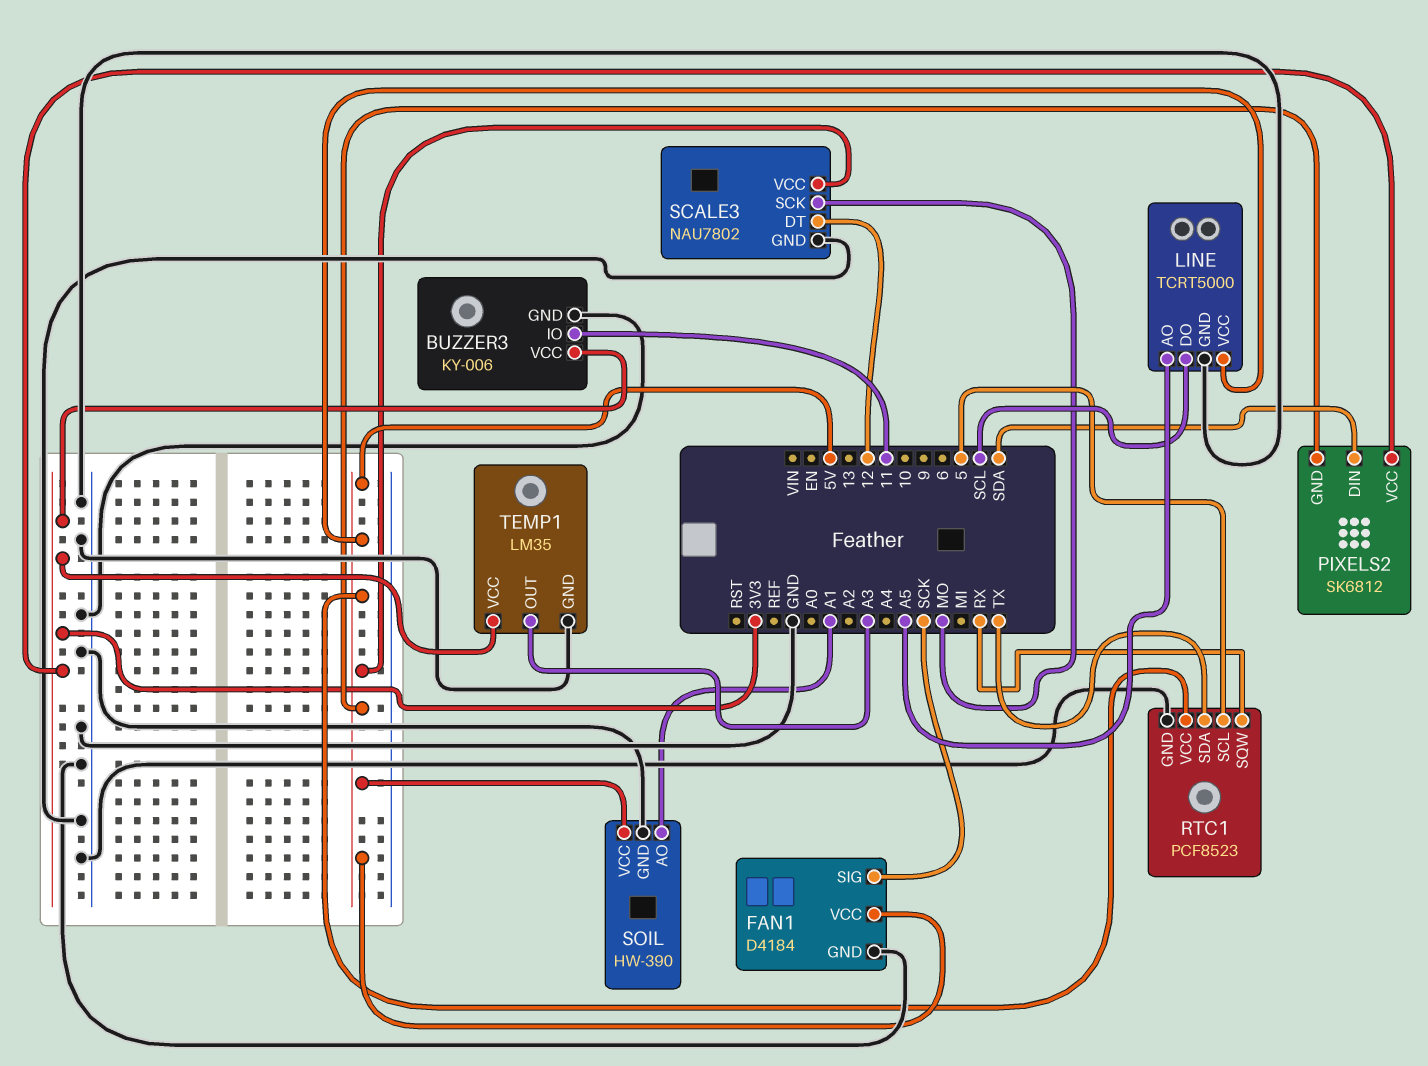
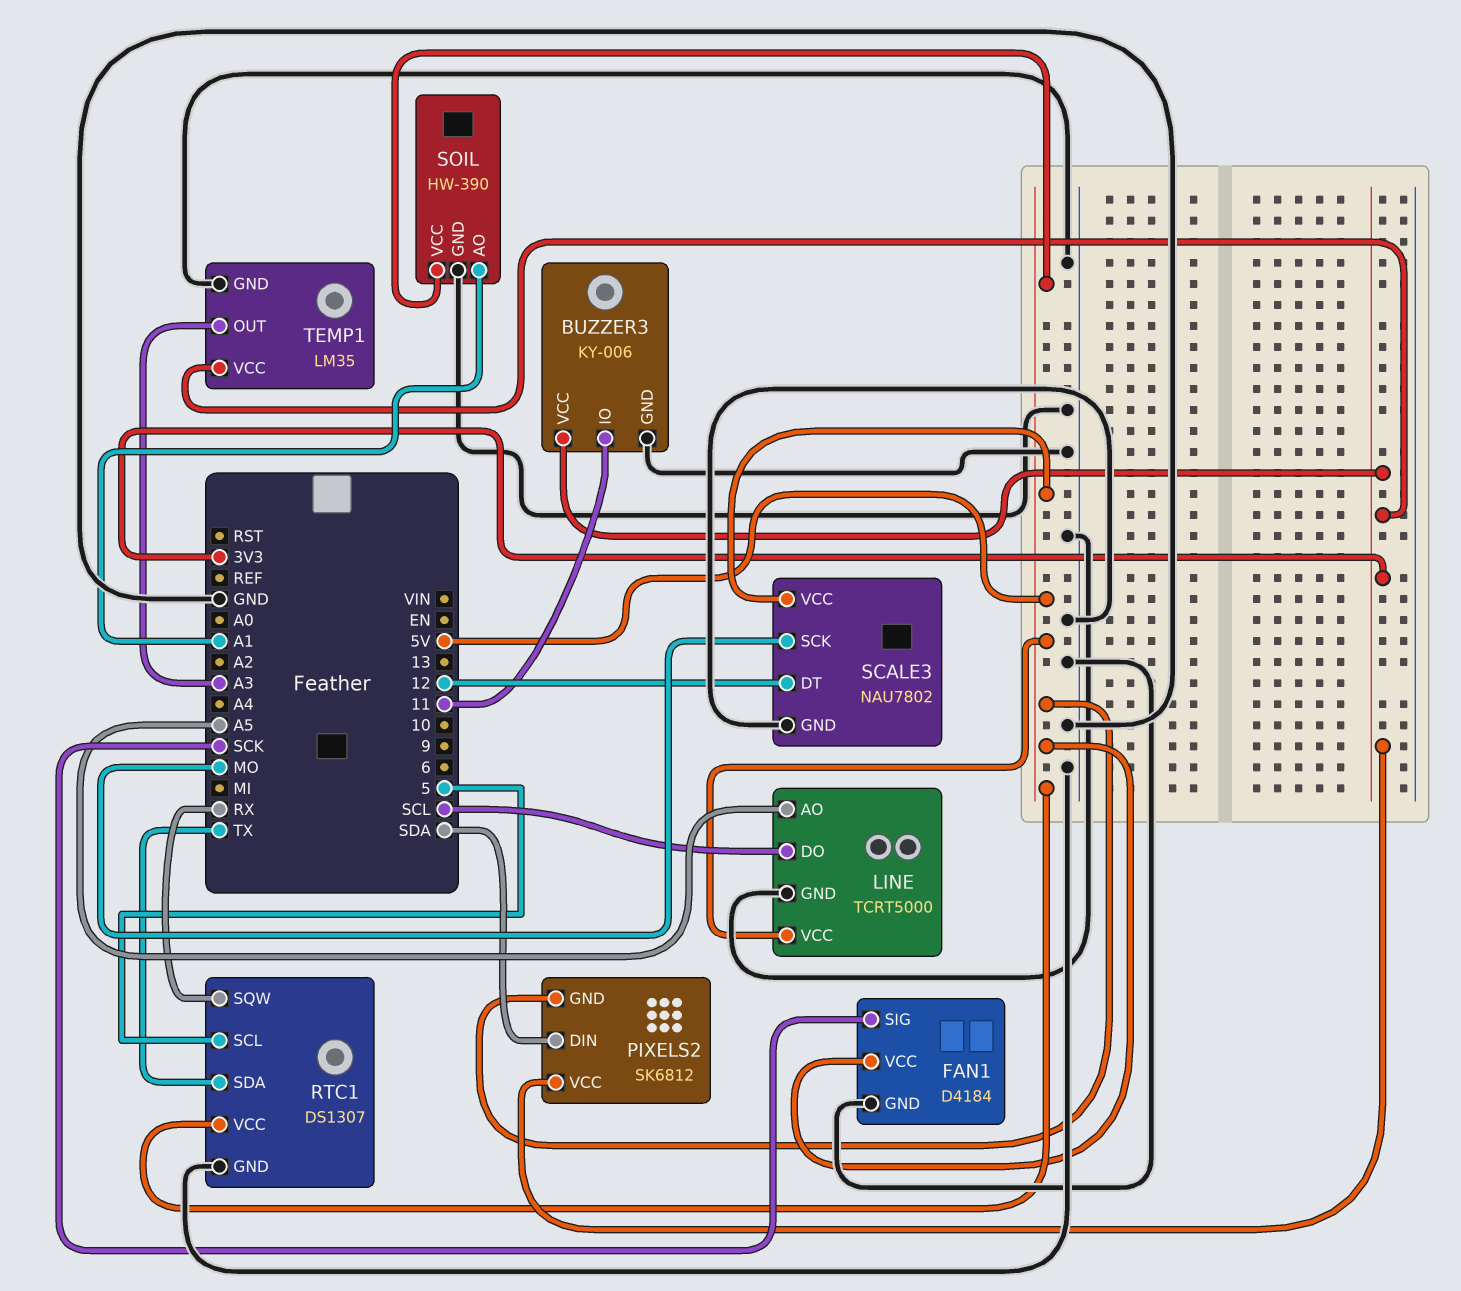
RTC1: PCF8523 -> DS1307

